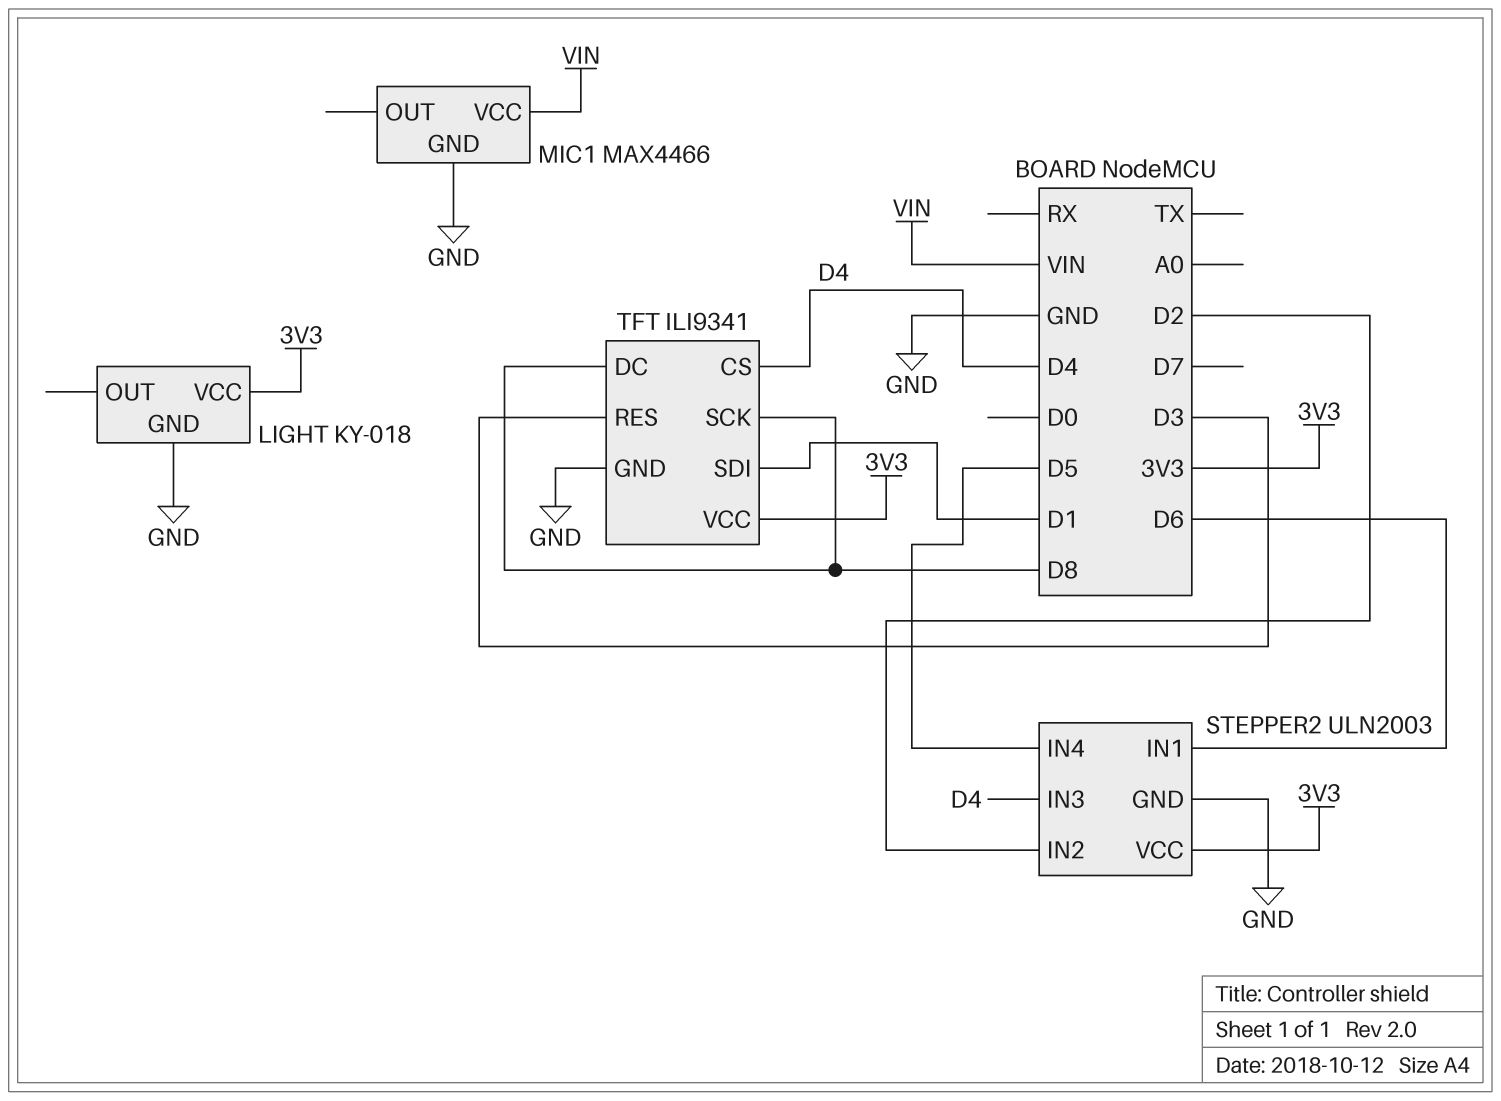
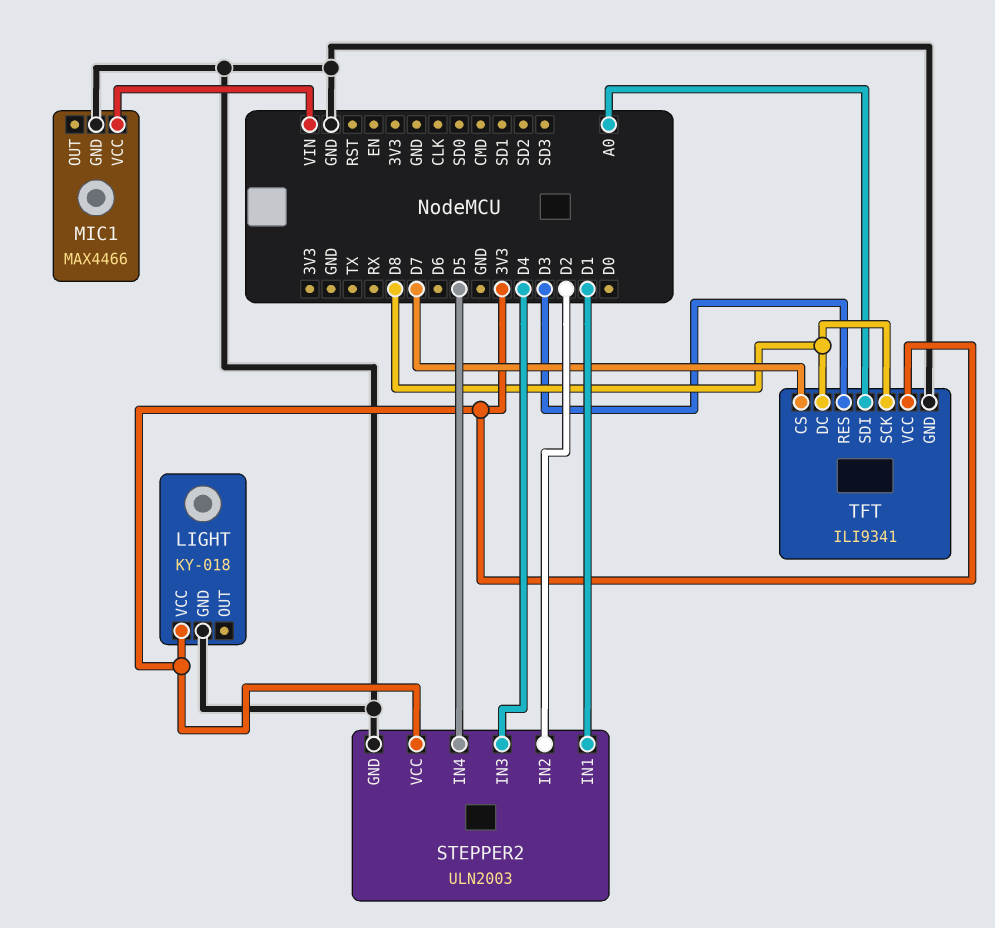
STEPPER2 pin IN1: D6 -> D1
TFT pin CS: D4 -> D7
TFT pin SDI: D1 -> A0

